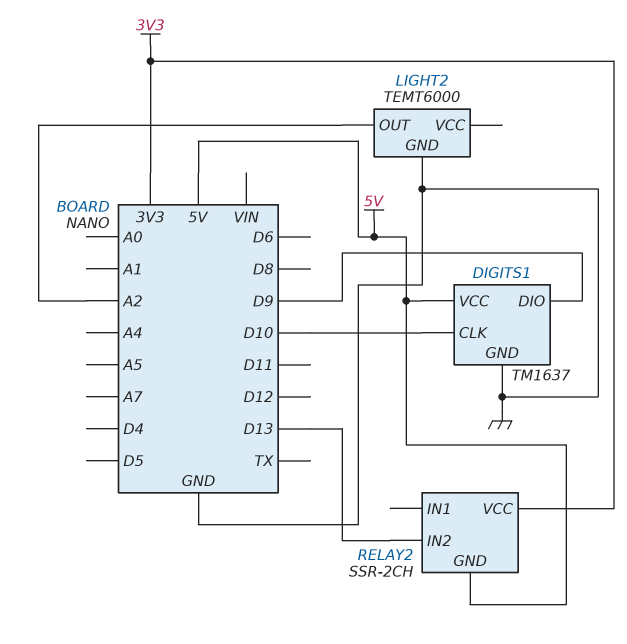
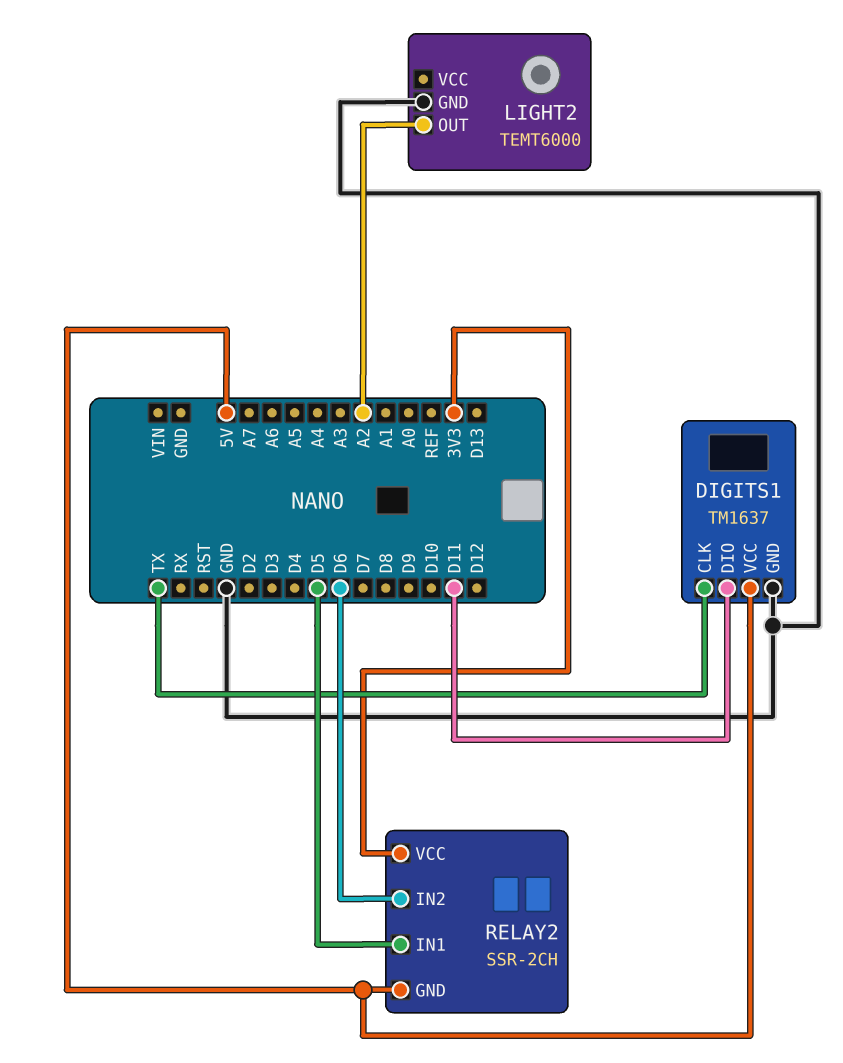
DIGITS1 pin CLK: D10 -> TX
DIGITS1 pin DIO: D9 -> D11
RELAY2 pin IN1: none -> D5
RELAY2 pin IN2: D13 -> D6

